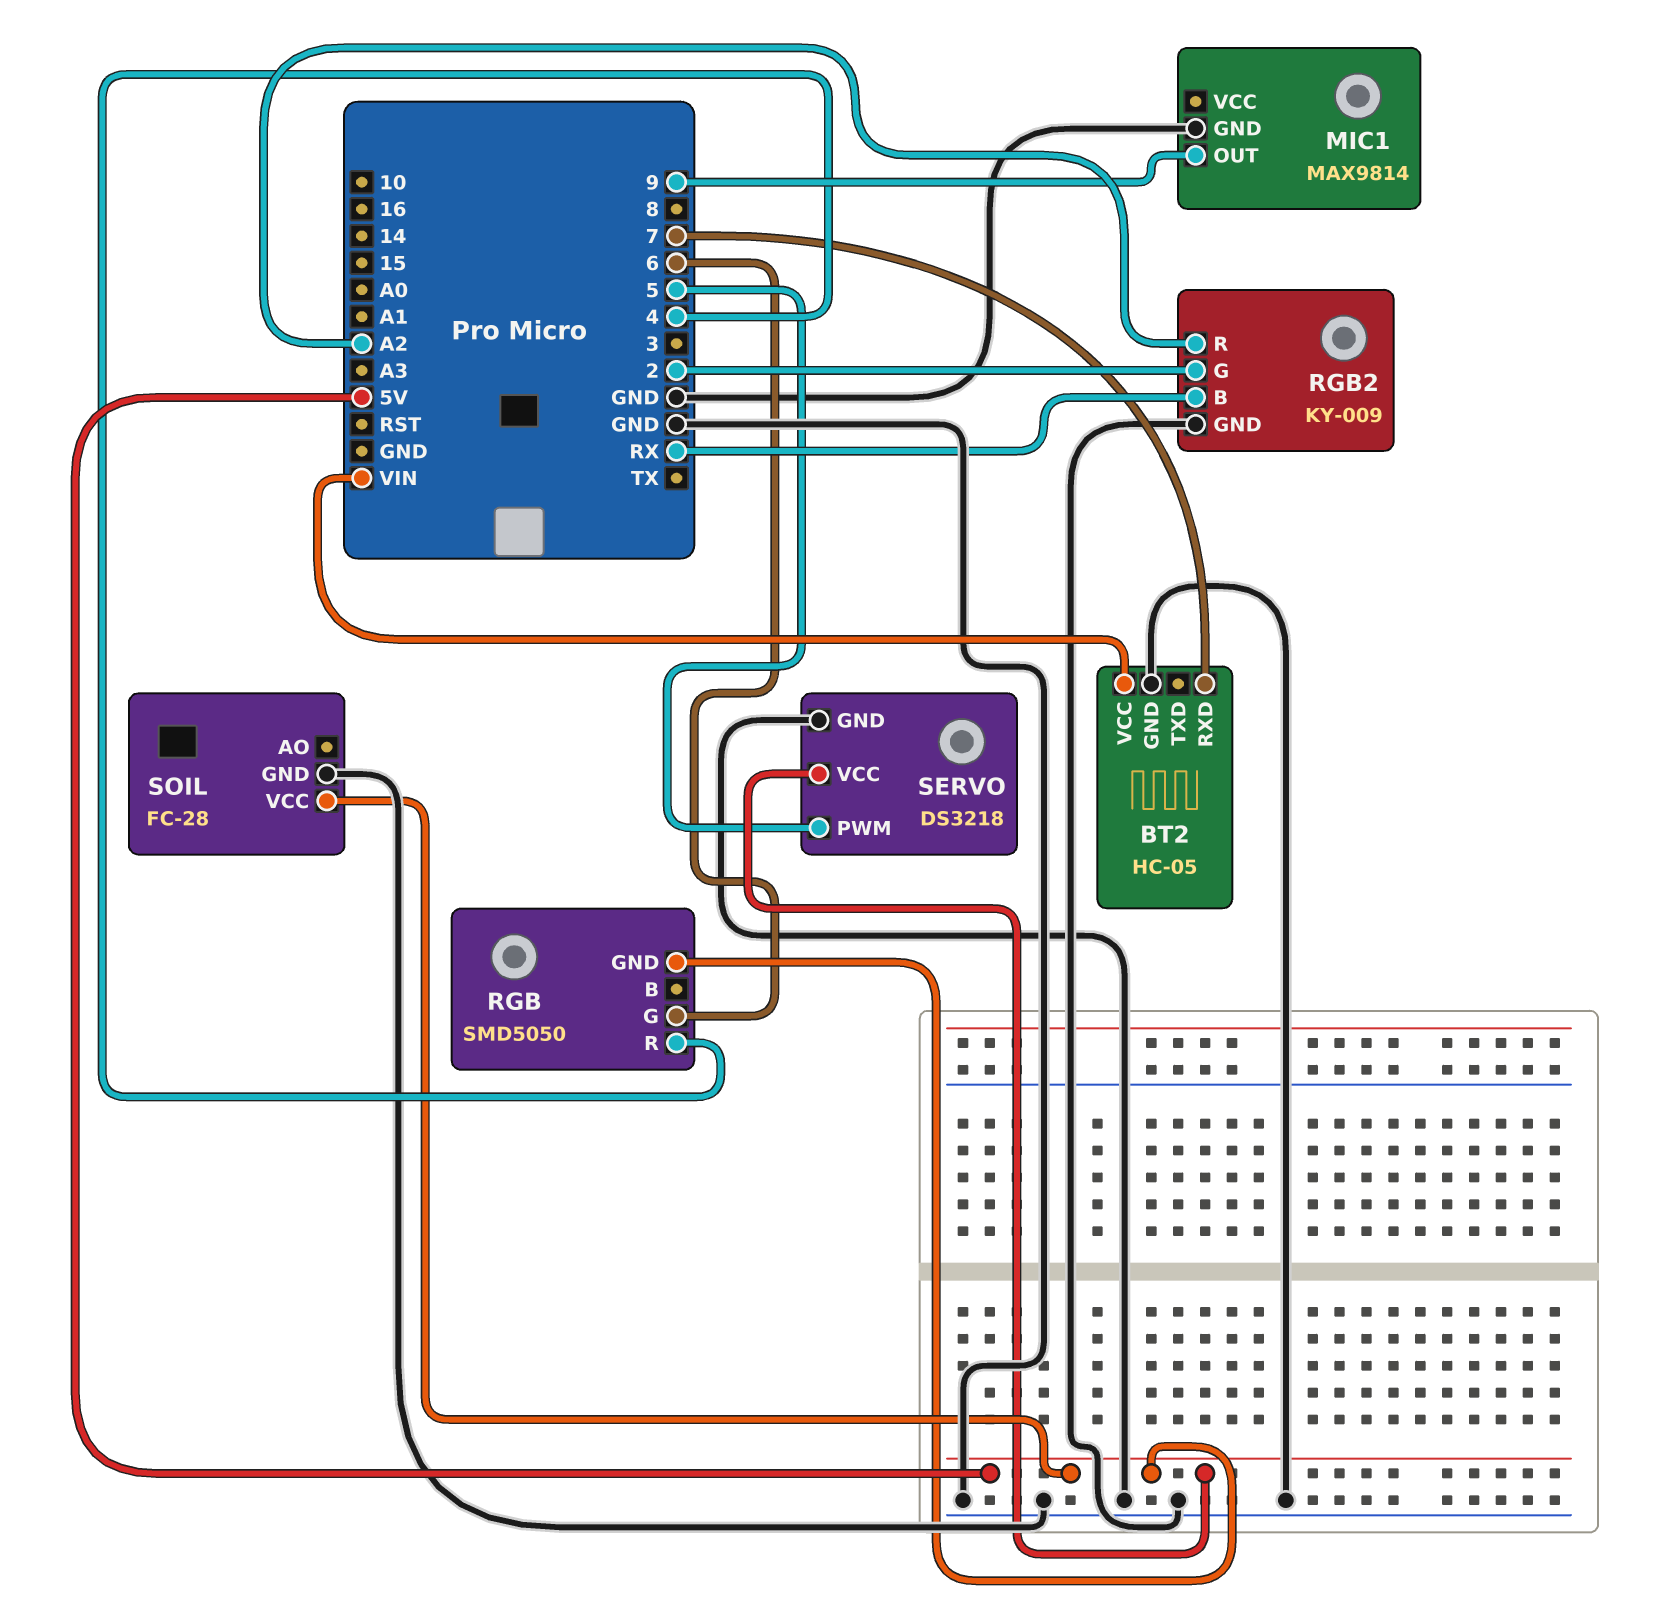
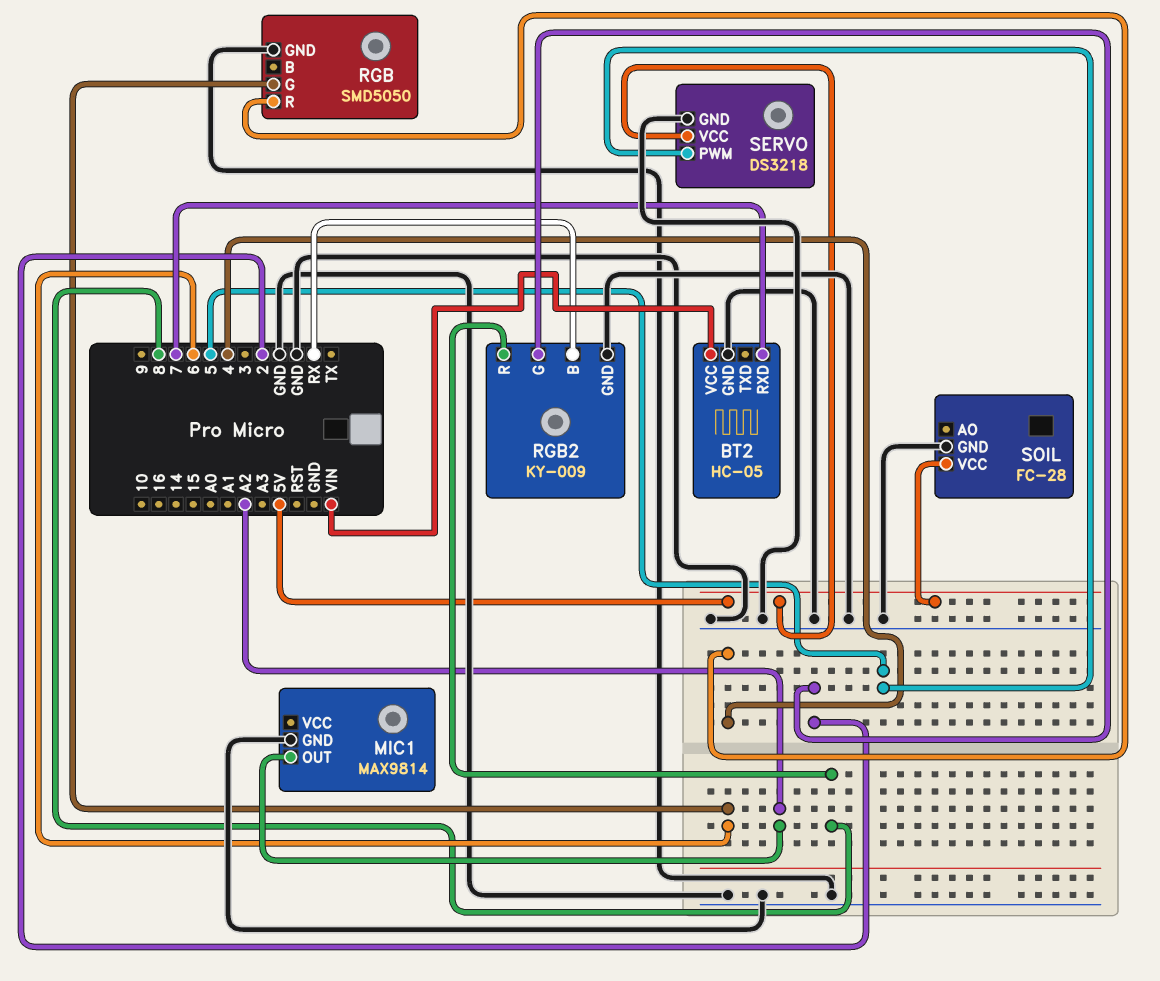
MIC1 pin OUT: 9 -> A2
RGB pin GND: 5V -> GND
RGB2 pin R: A2 -> 8

